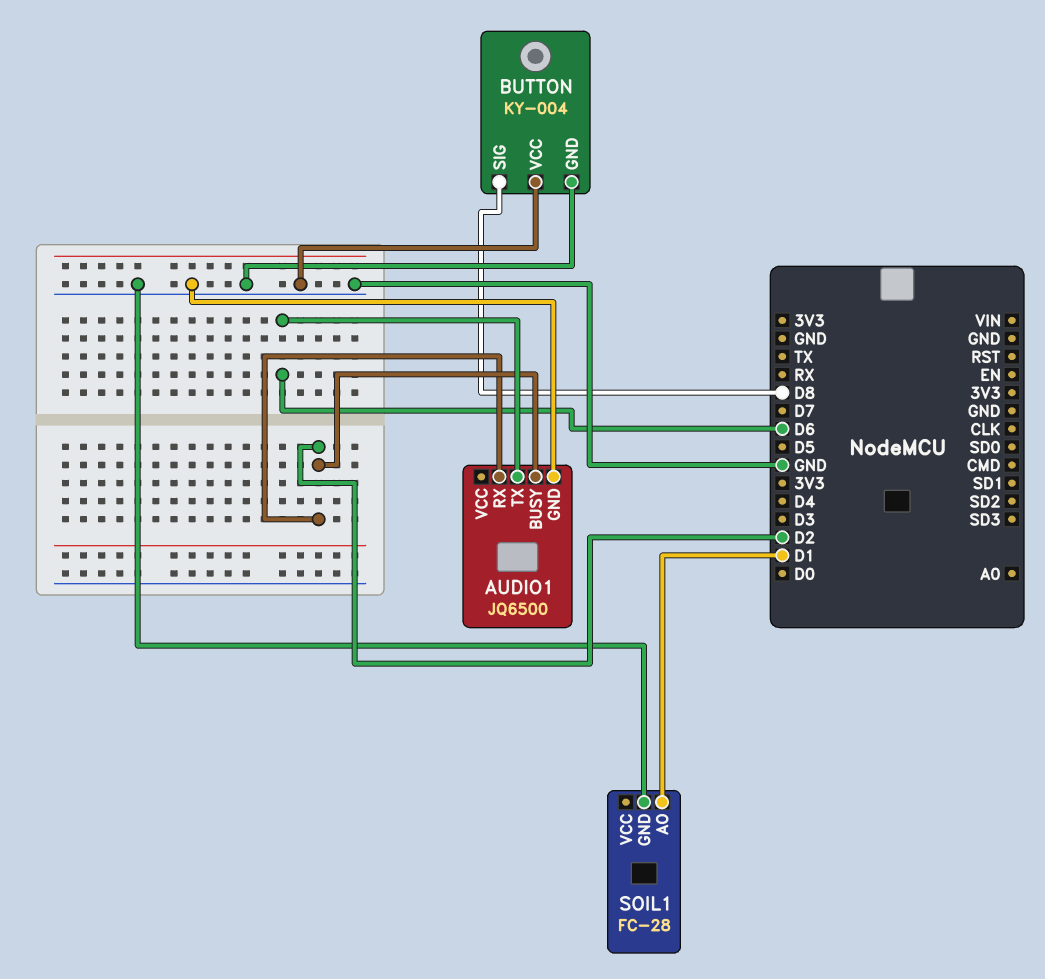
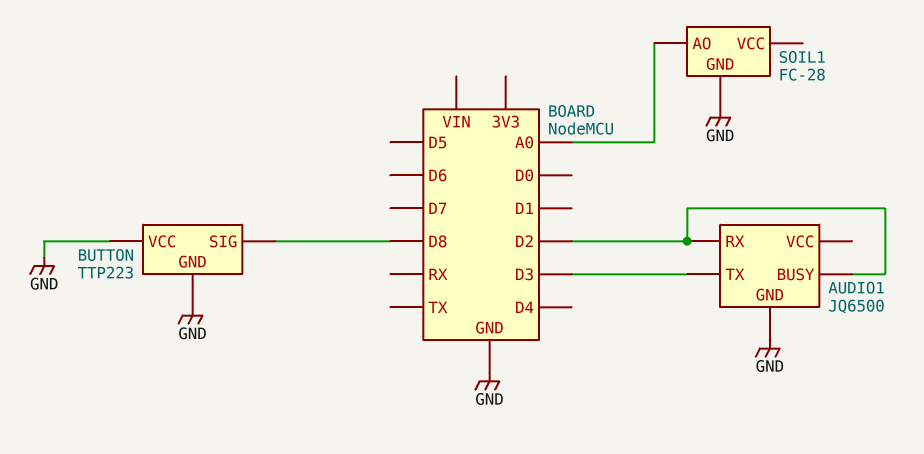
AUDIO1 pin TX: D6 -> D3
BUTTON: KY-004 -> TTP223
SOIL1 pin AO: D1 -> A0

